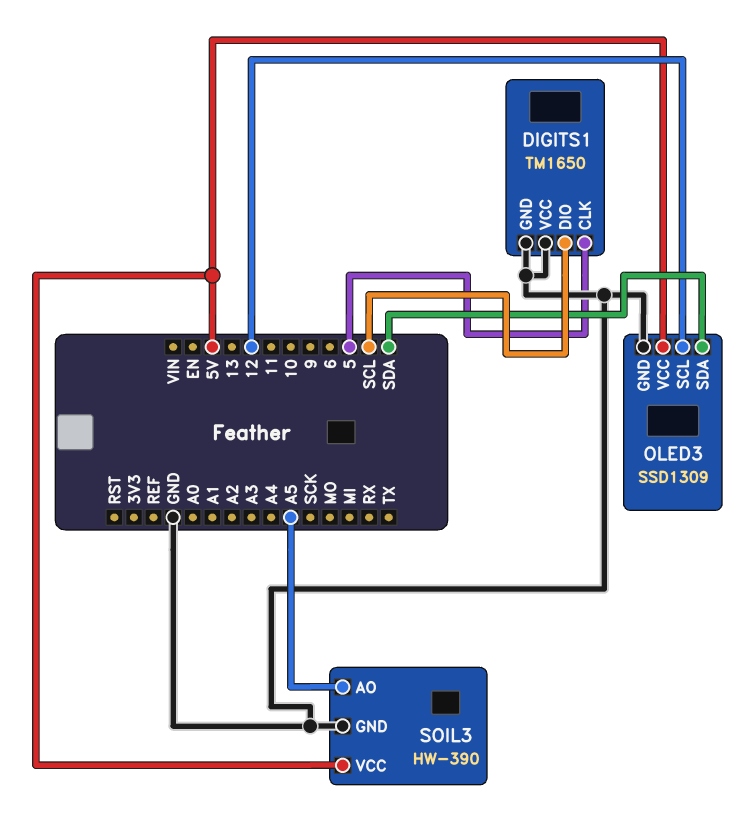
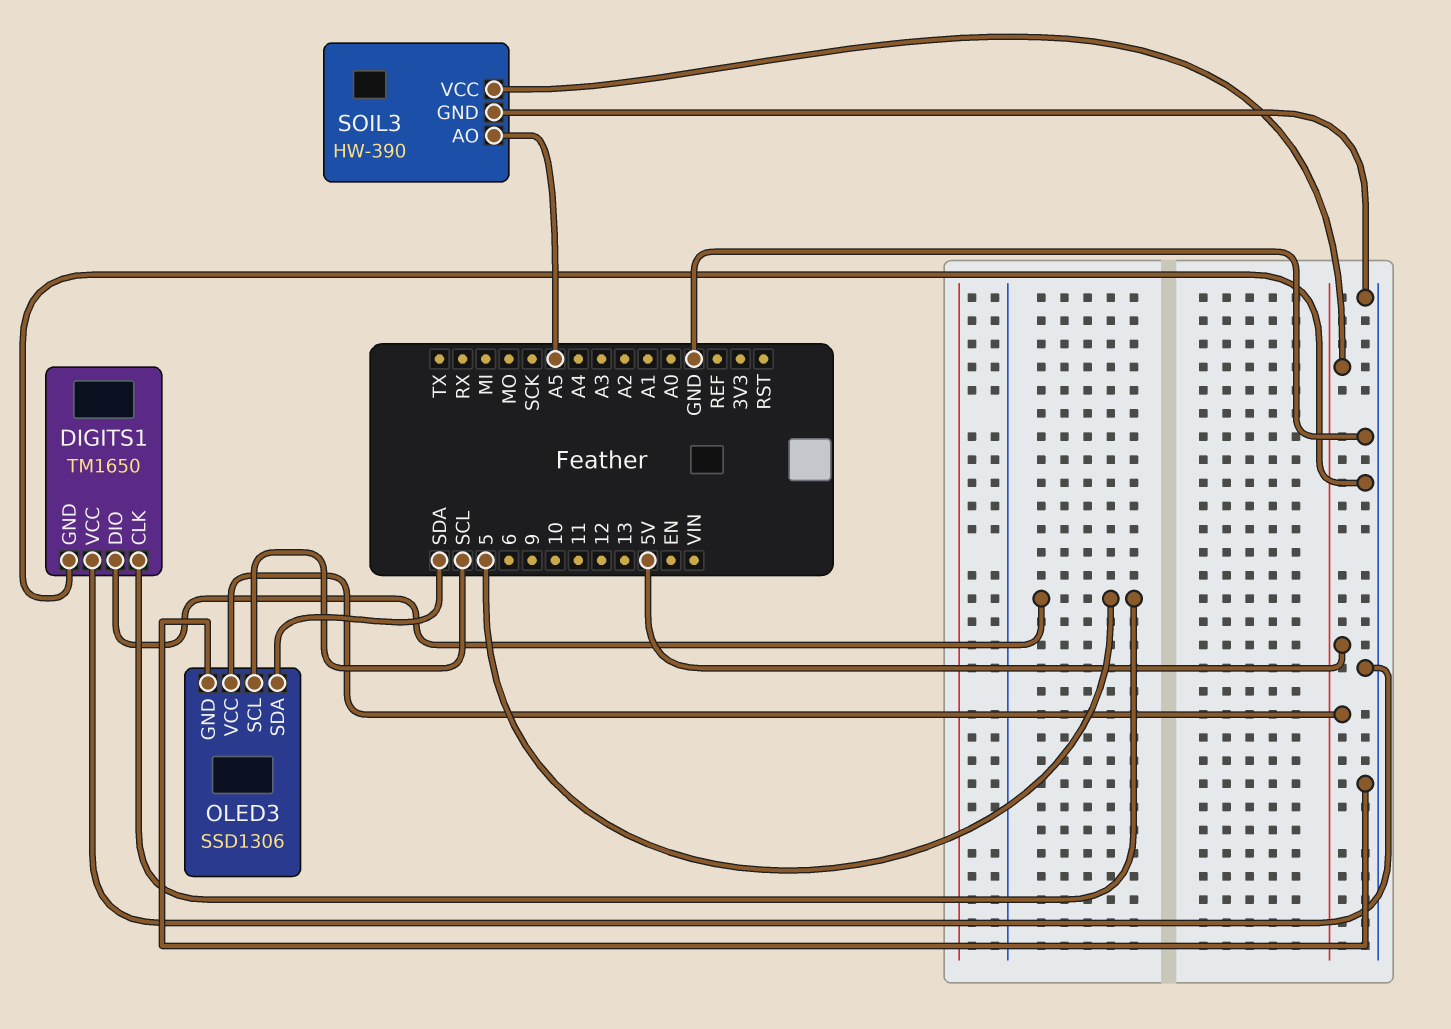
DIGITS1 pin DIO: SCL -> 5
OLED3: SSD1309 -> SSD1306
OLED3 pin SCL: 12 -> SCL

